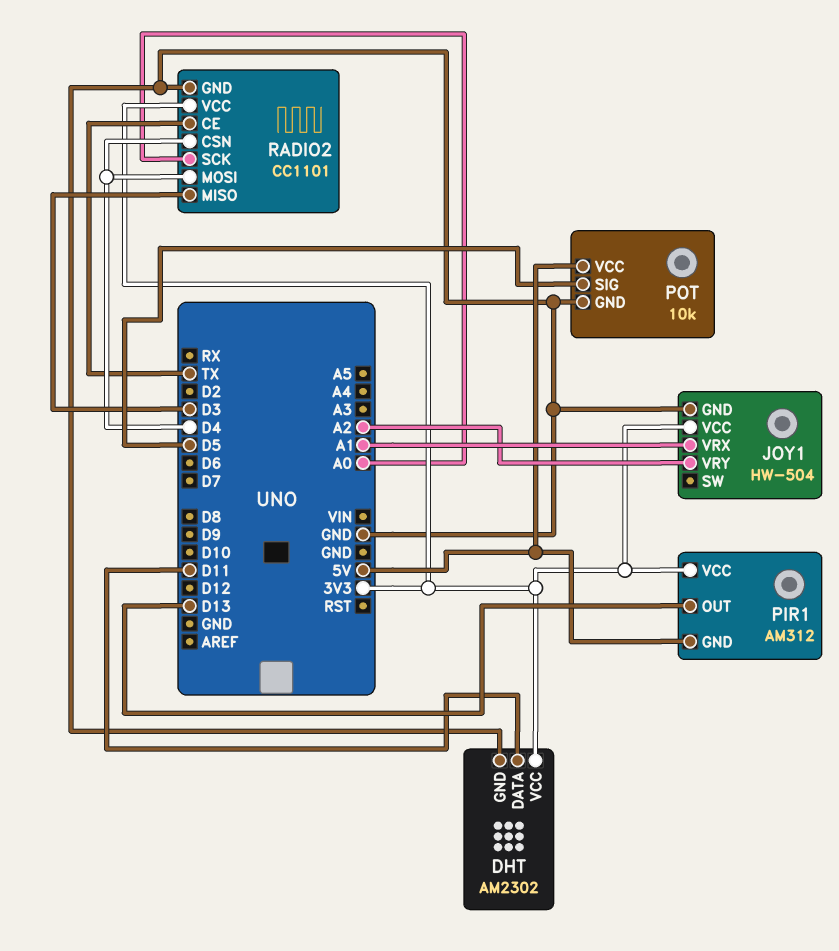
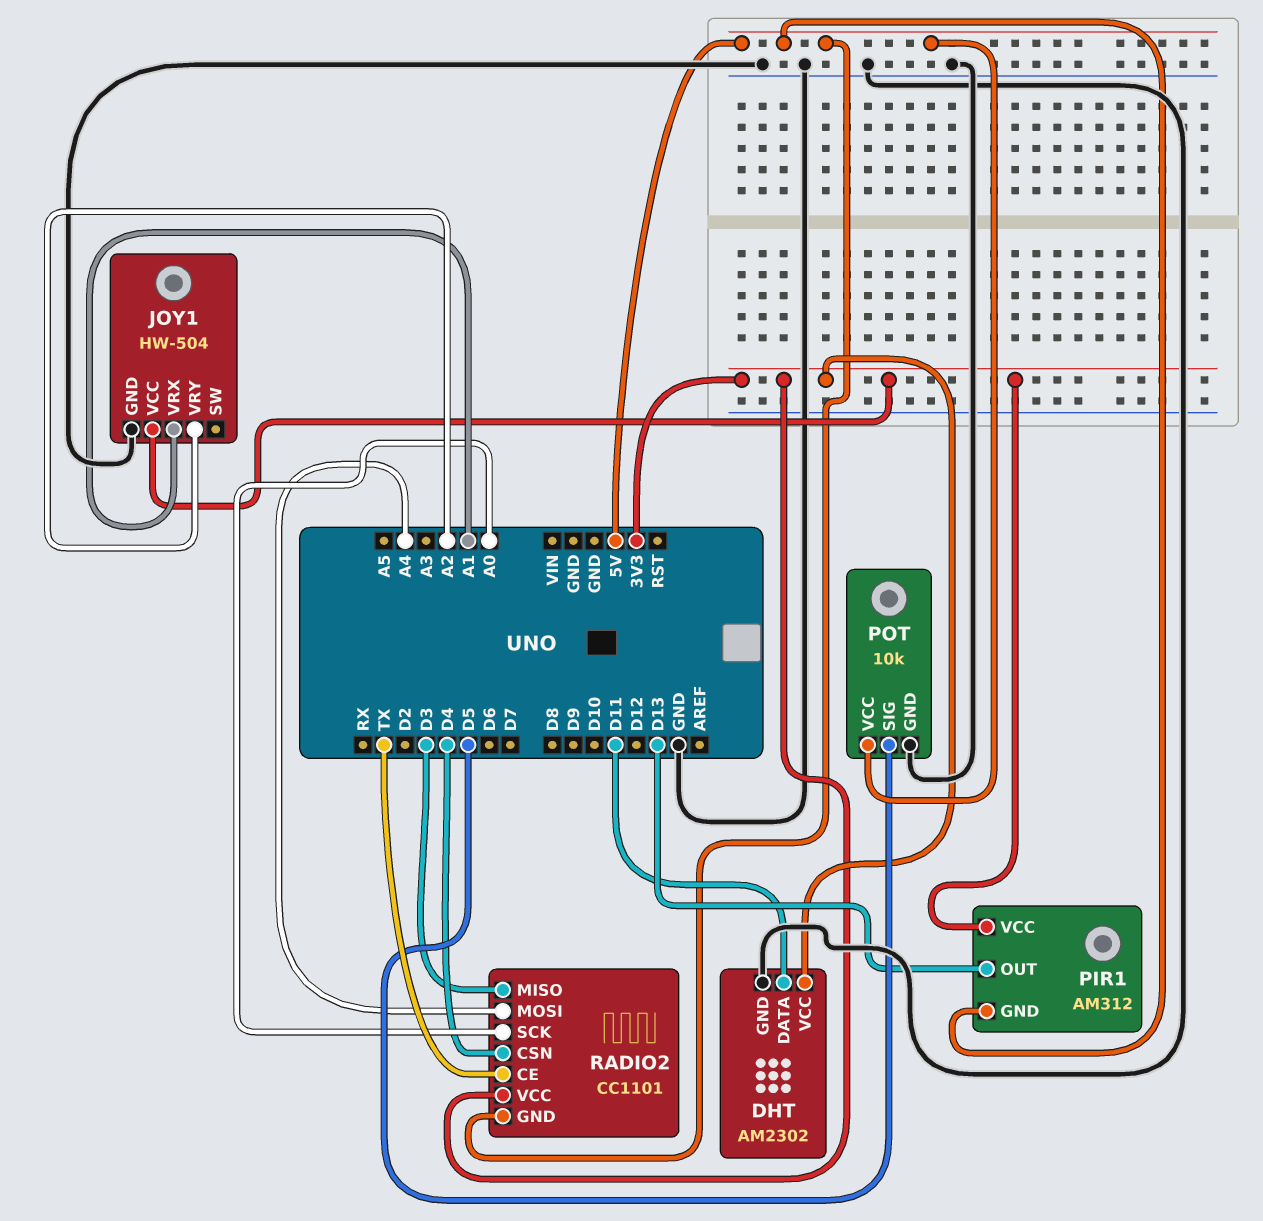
RADIO2 pin GND: GND -> 5V
RADIO2 pin MOSI: D4 -> A4

